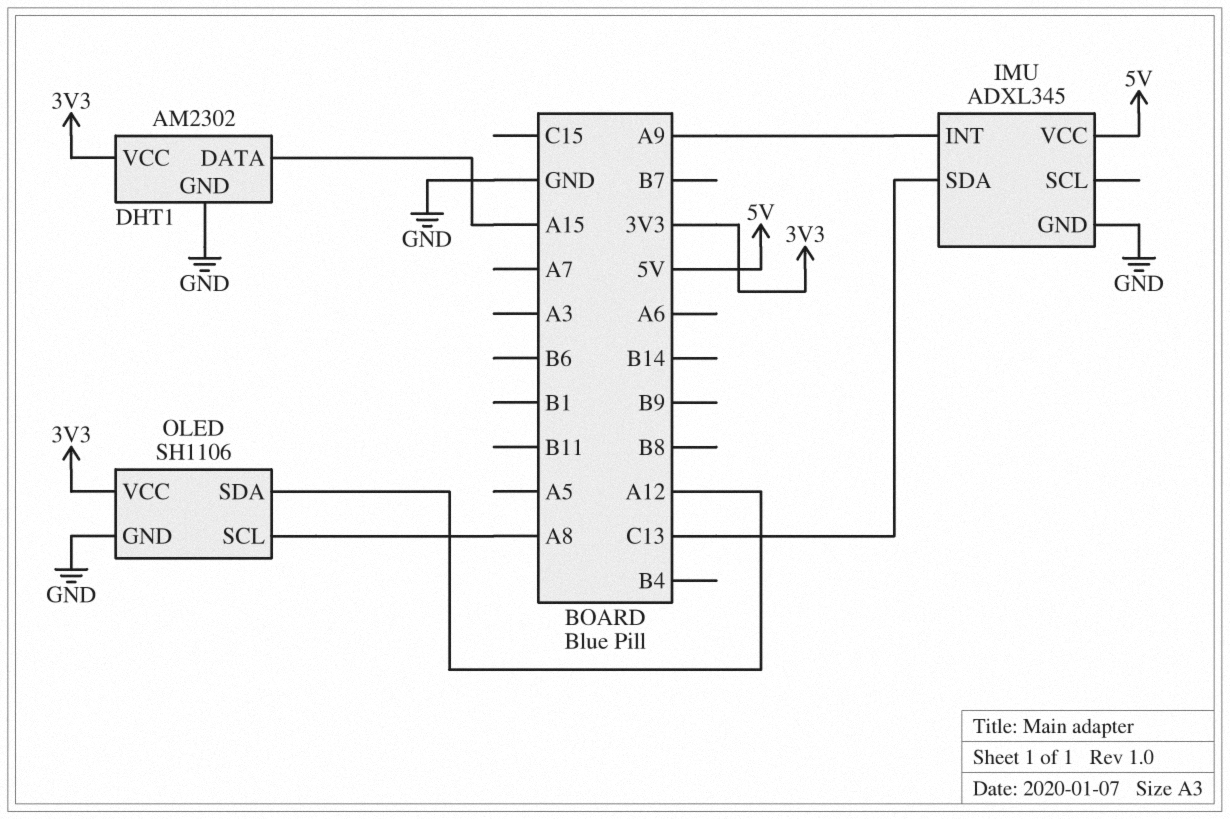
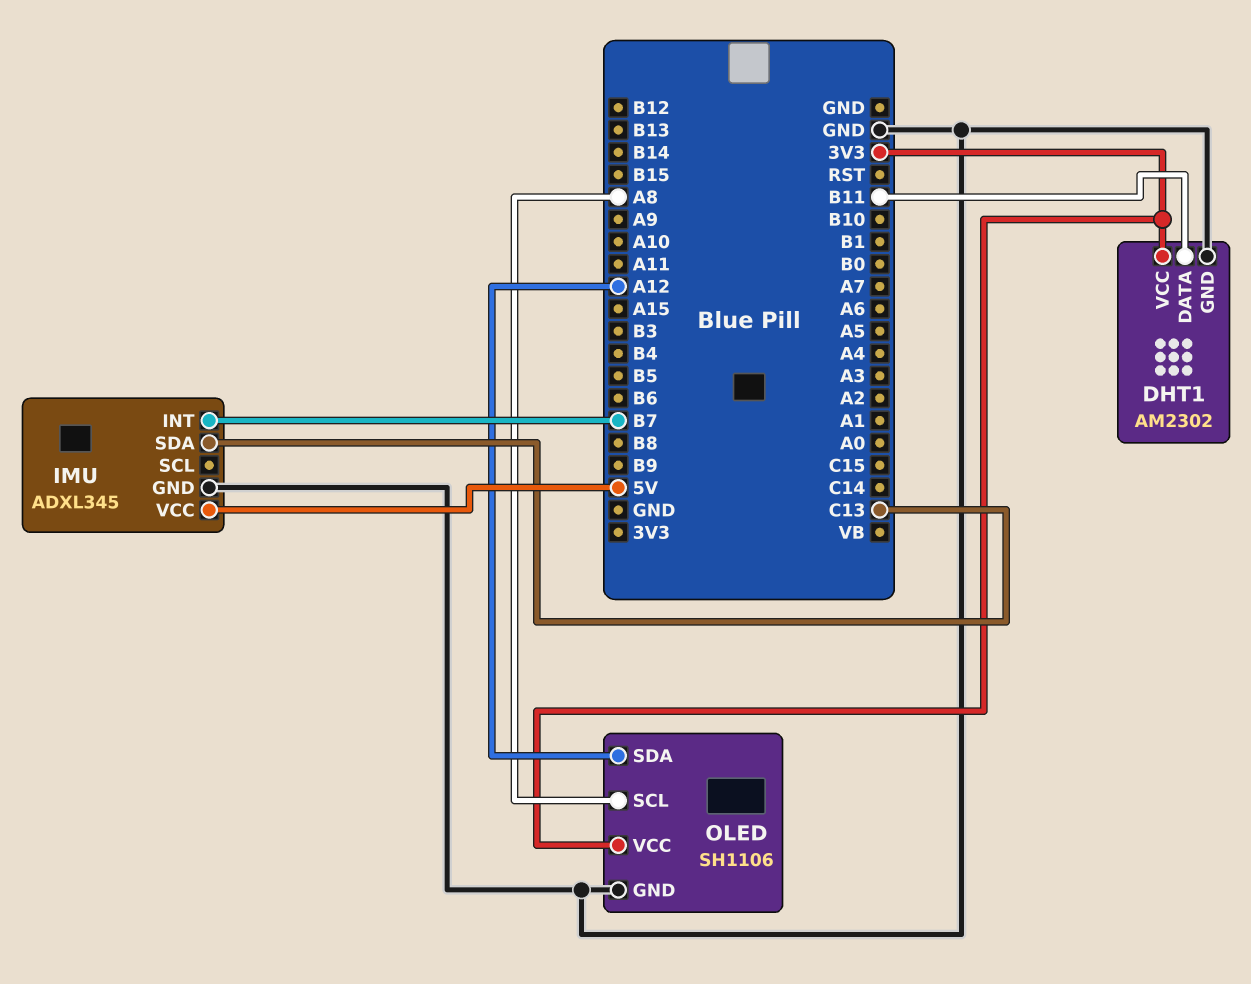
DHT1 pin DATA: A15 -> B11
IMU pin INT: A9 -> B7

